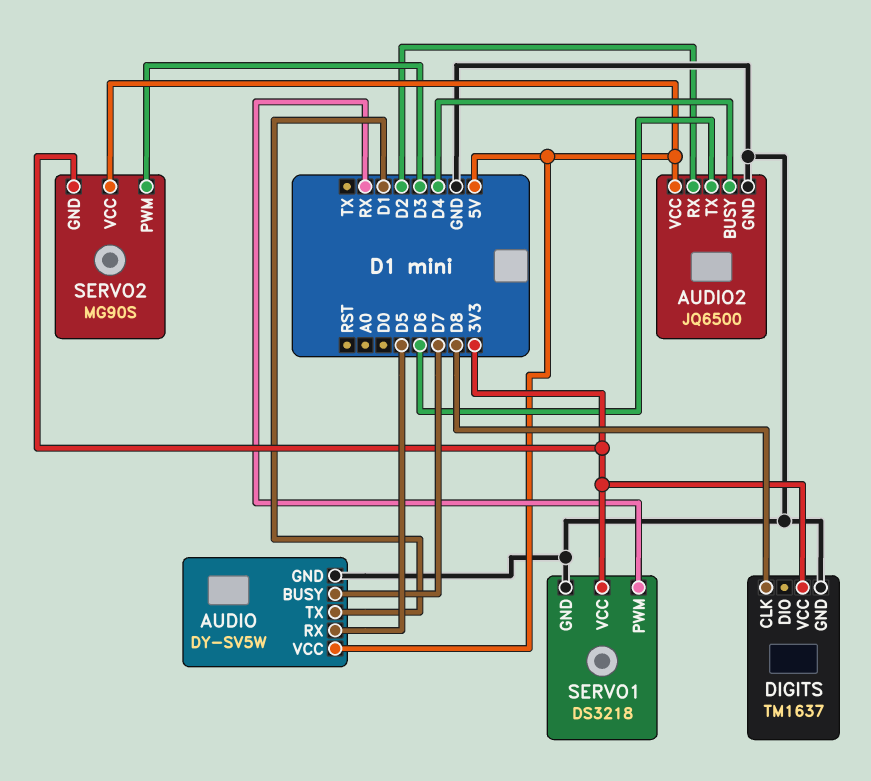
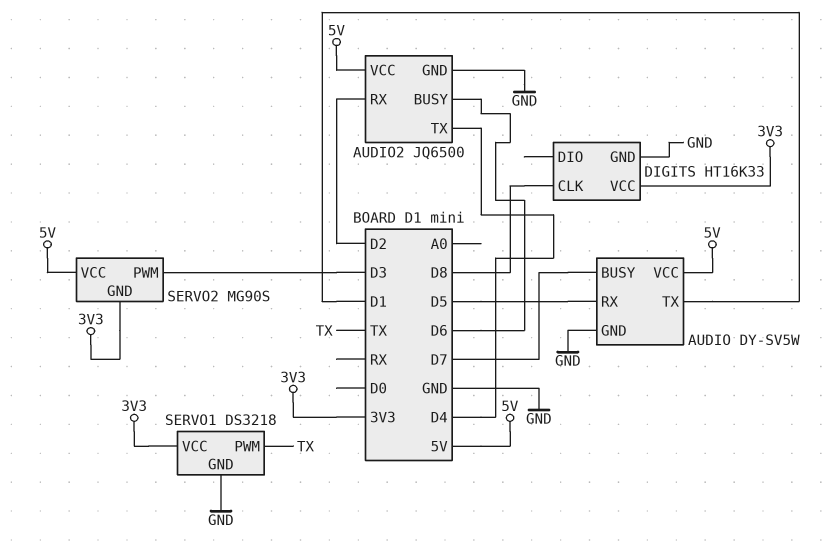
AUDIO2 pin BUSY: D4 -> D6
AUDIO2 pin TX: D6 -> D4
DIGITS: TM1637 -> HT16K33
SERVO1 pin PWM: RX -> TX

